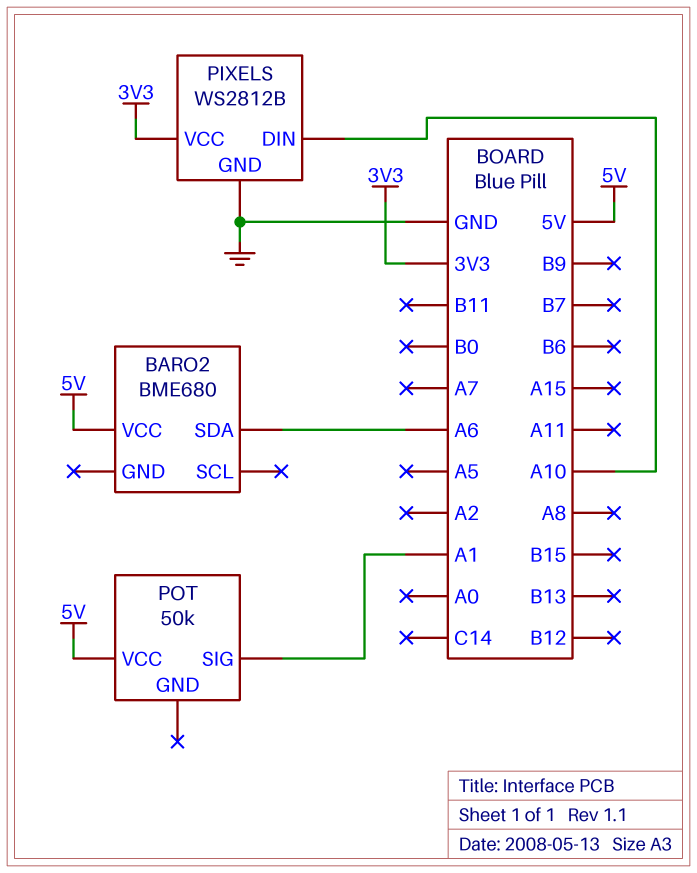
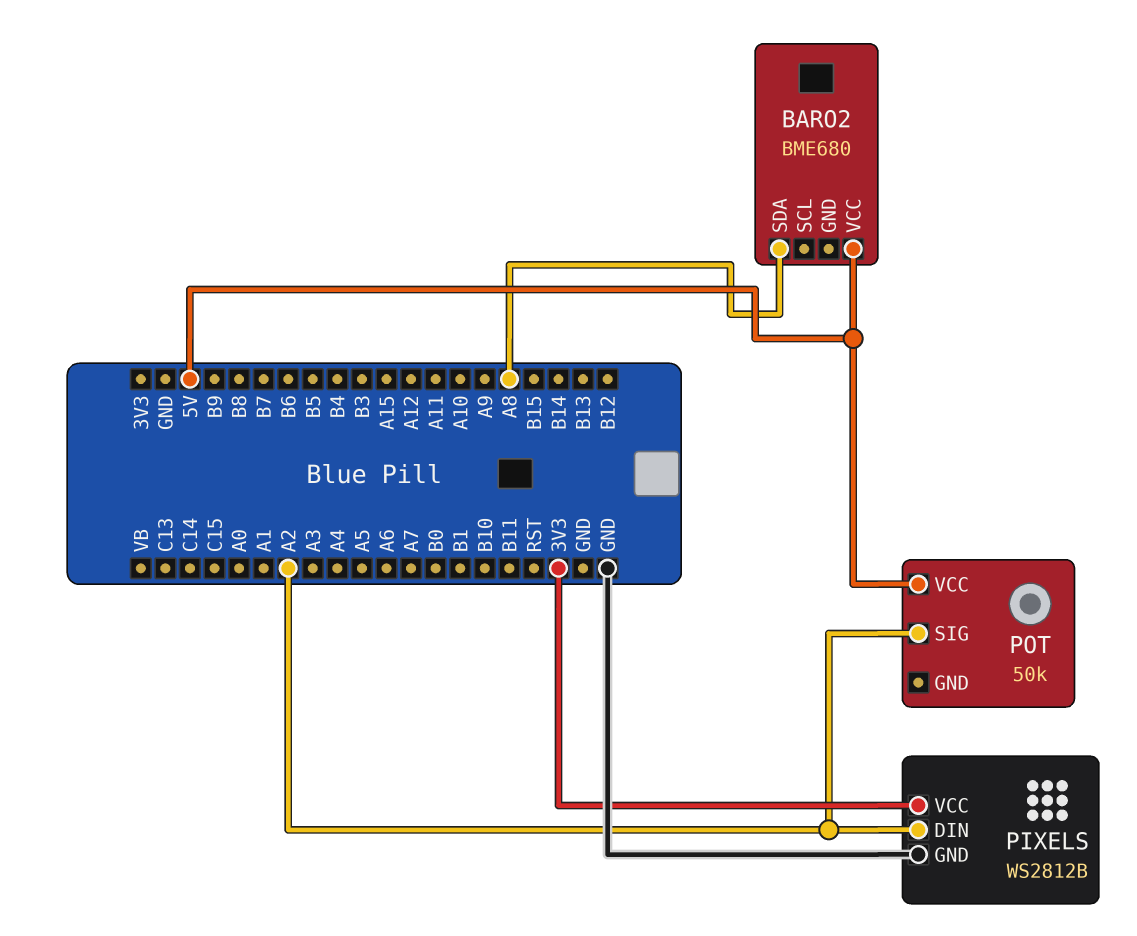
BARO2 pin SDA: A6 -> A8
PIXELS pin DIN: A10 -> A2
POT pin SIG: A1 -> A2

